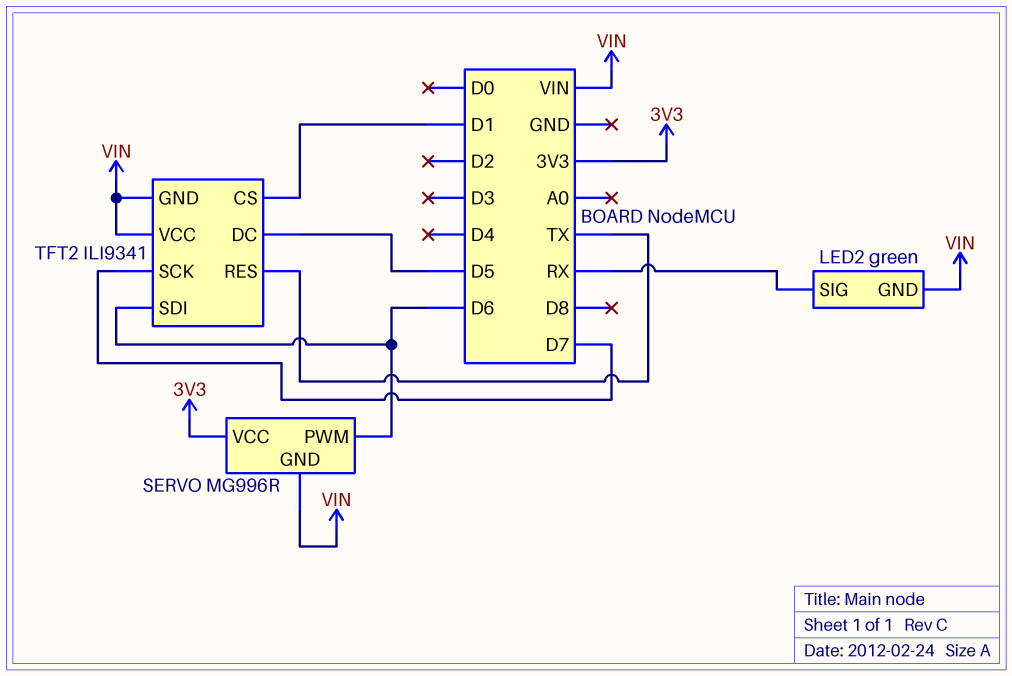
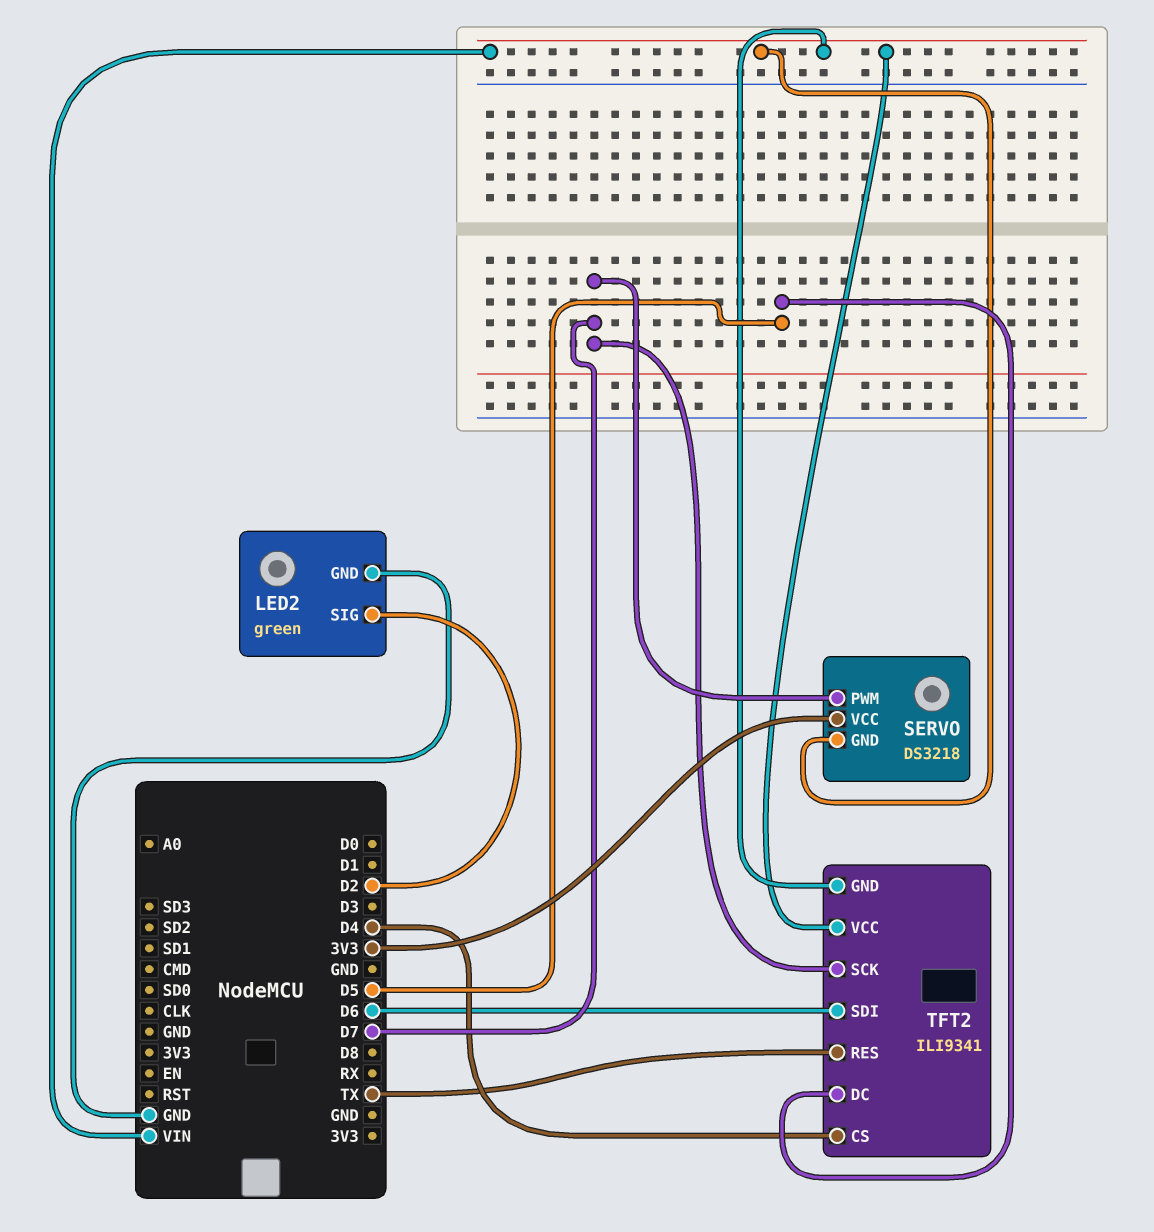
LED2 pin GND: VIN -> GND
LED2 pin SIG: RX -> D2
SERVO: MG996R -> DS3218
SERVO pin PWM: D6 -> D7
TFT2 pin CS: D1 -> D4

